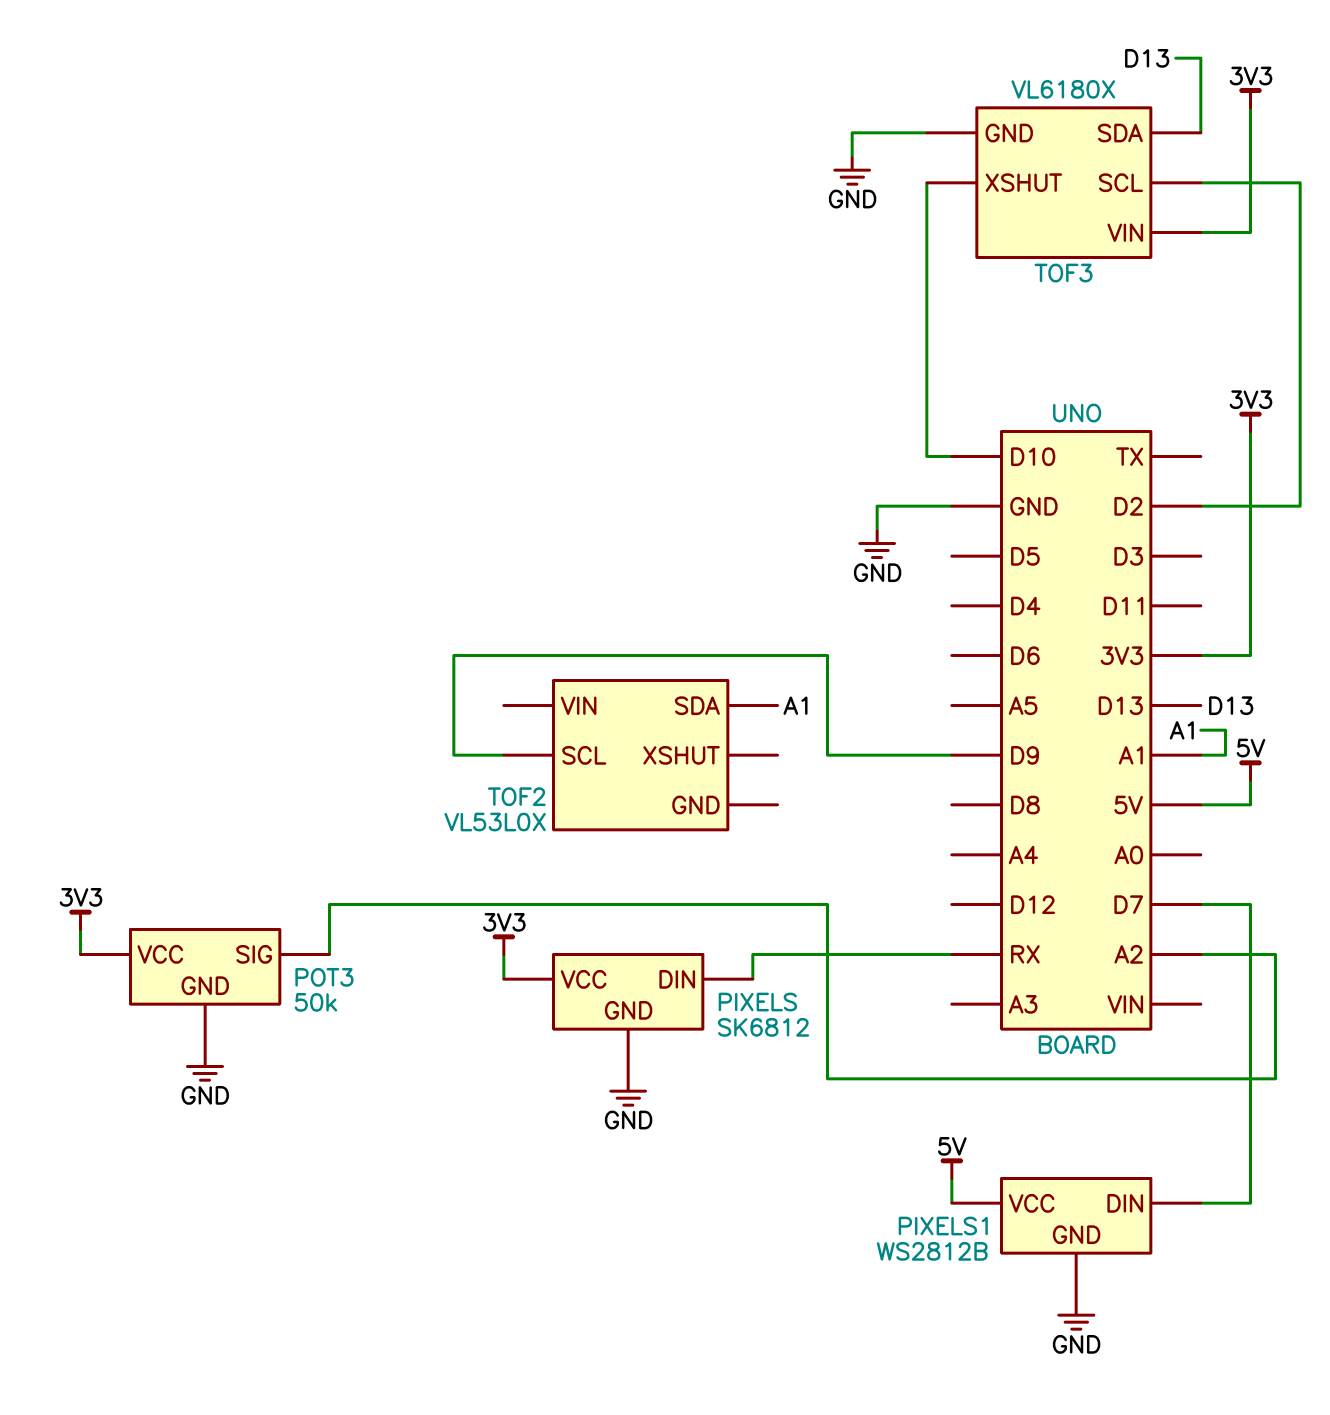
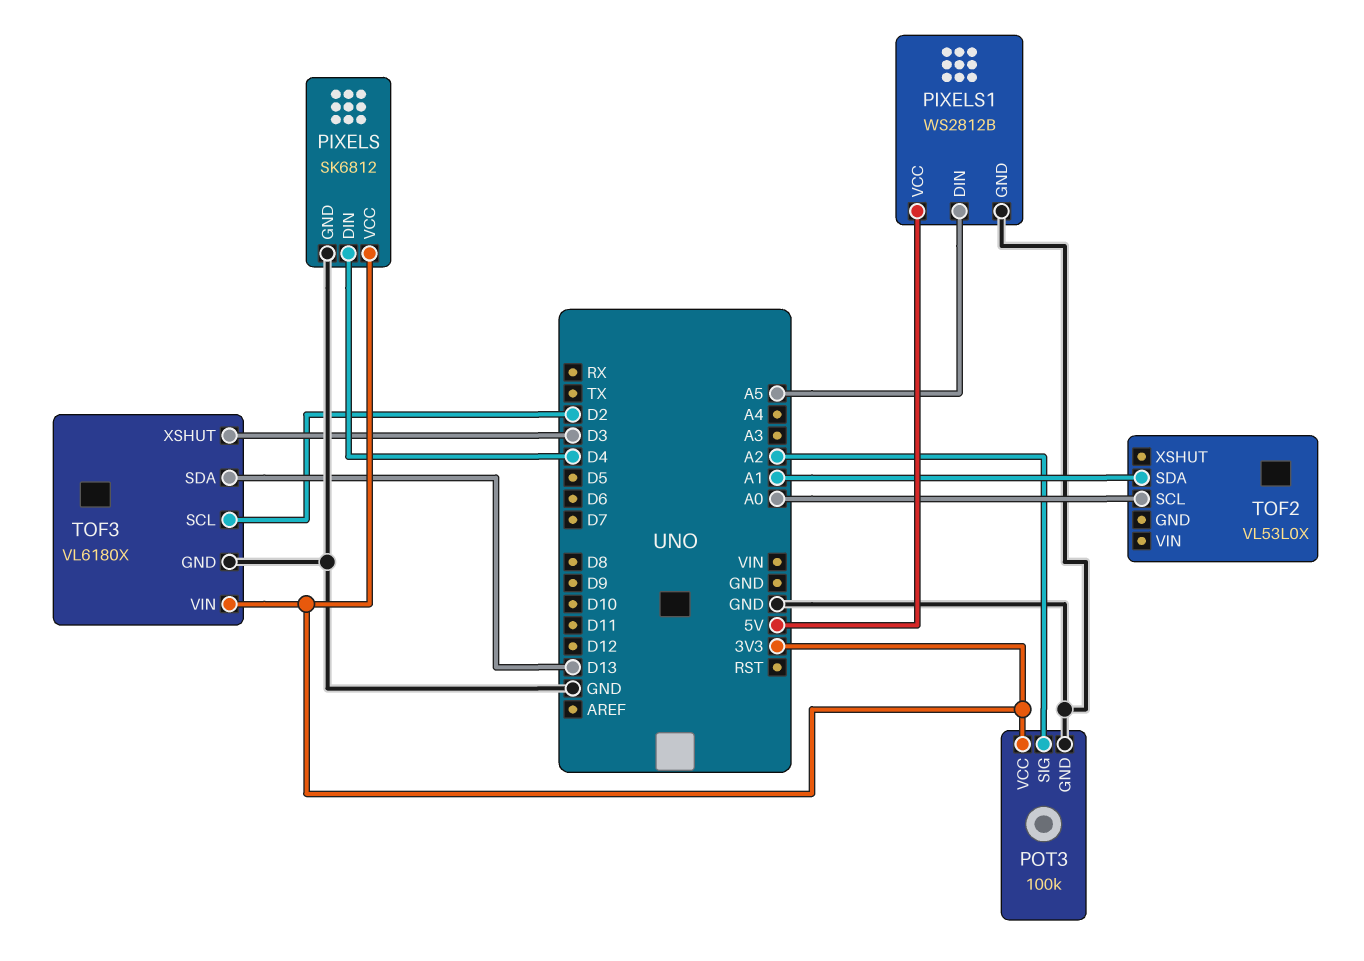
PIXELS pin DIN: RX -> D4
PIXELS1 pin DIN: D7 -> A5
POT3: 50k -> 100k
TOF2 pin SCL: D9 -> A0
TOF3 pin XSHUT: D10 -> D3

